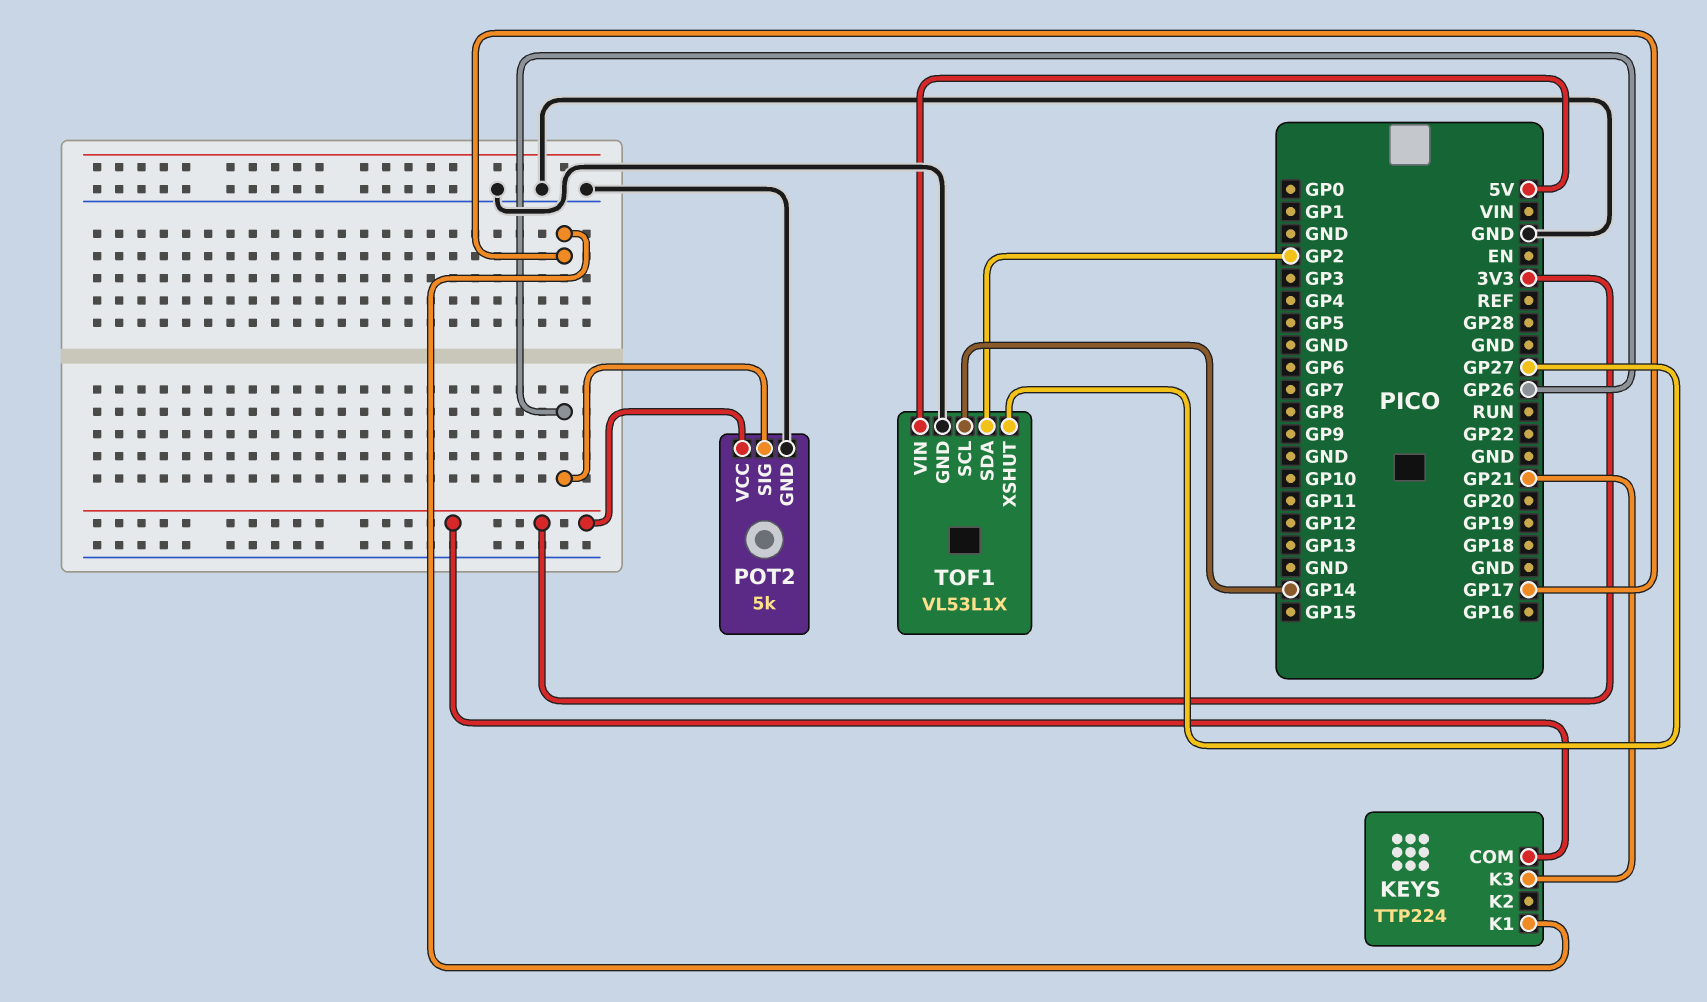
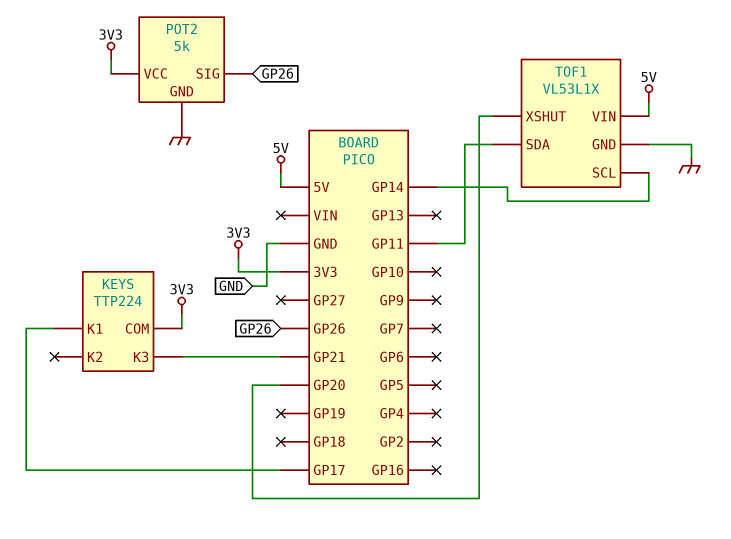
TOF1 pin SDA: GP2 -> GP11
TOF1 pin XSHUT: GP27 -> GP20

